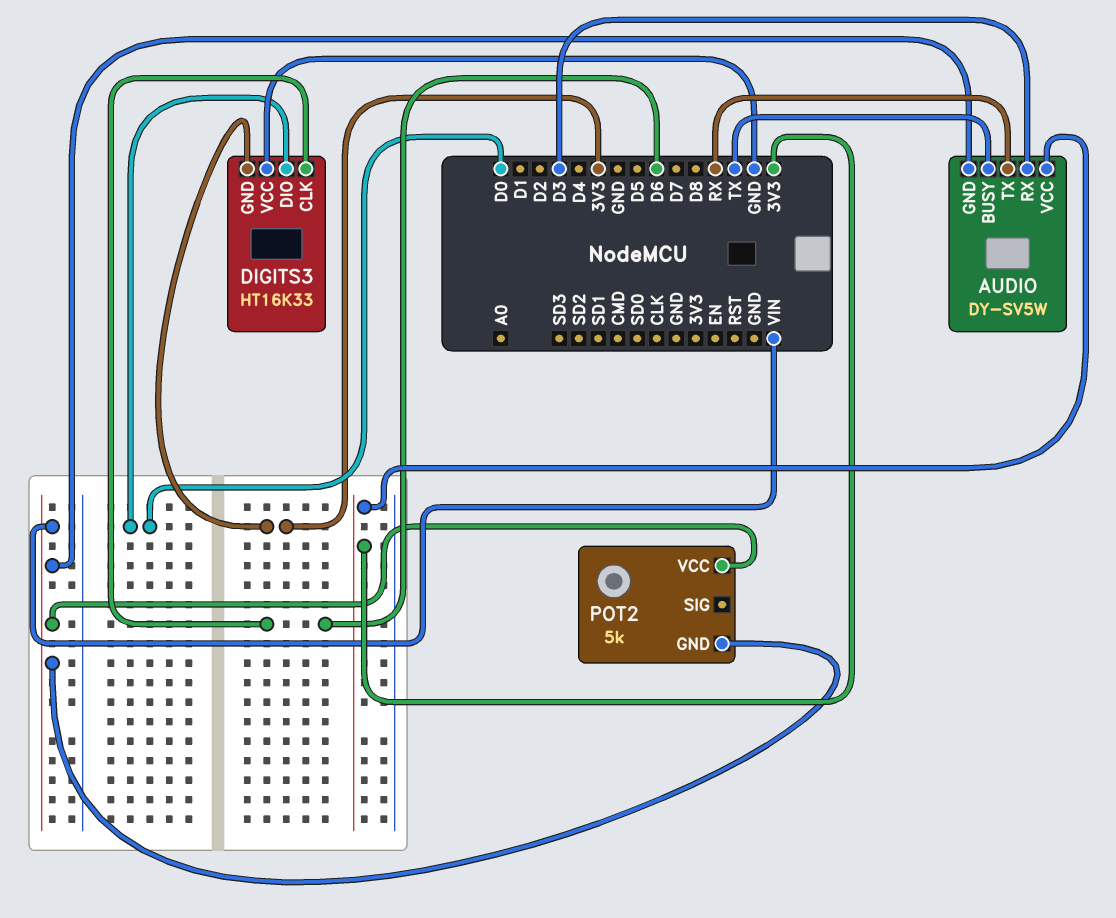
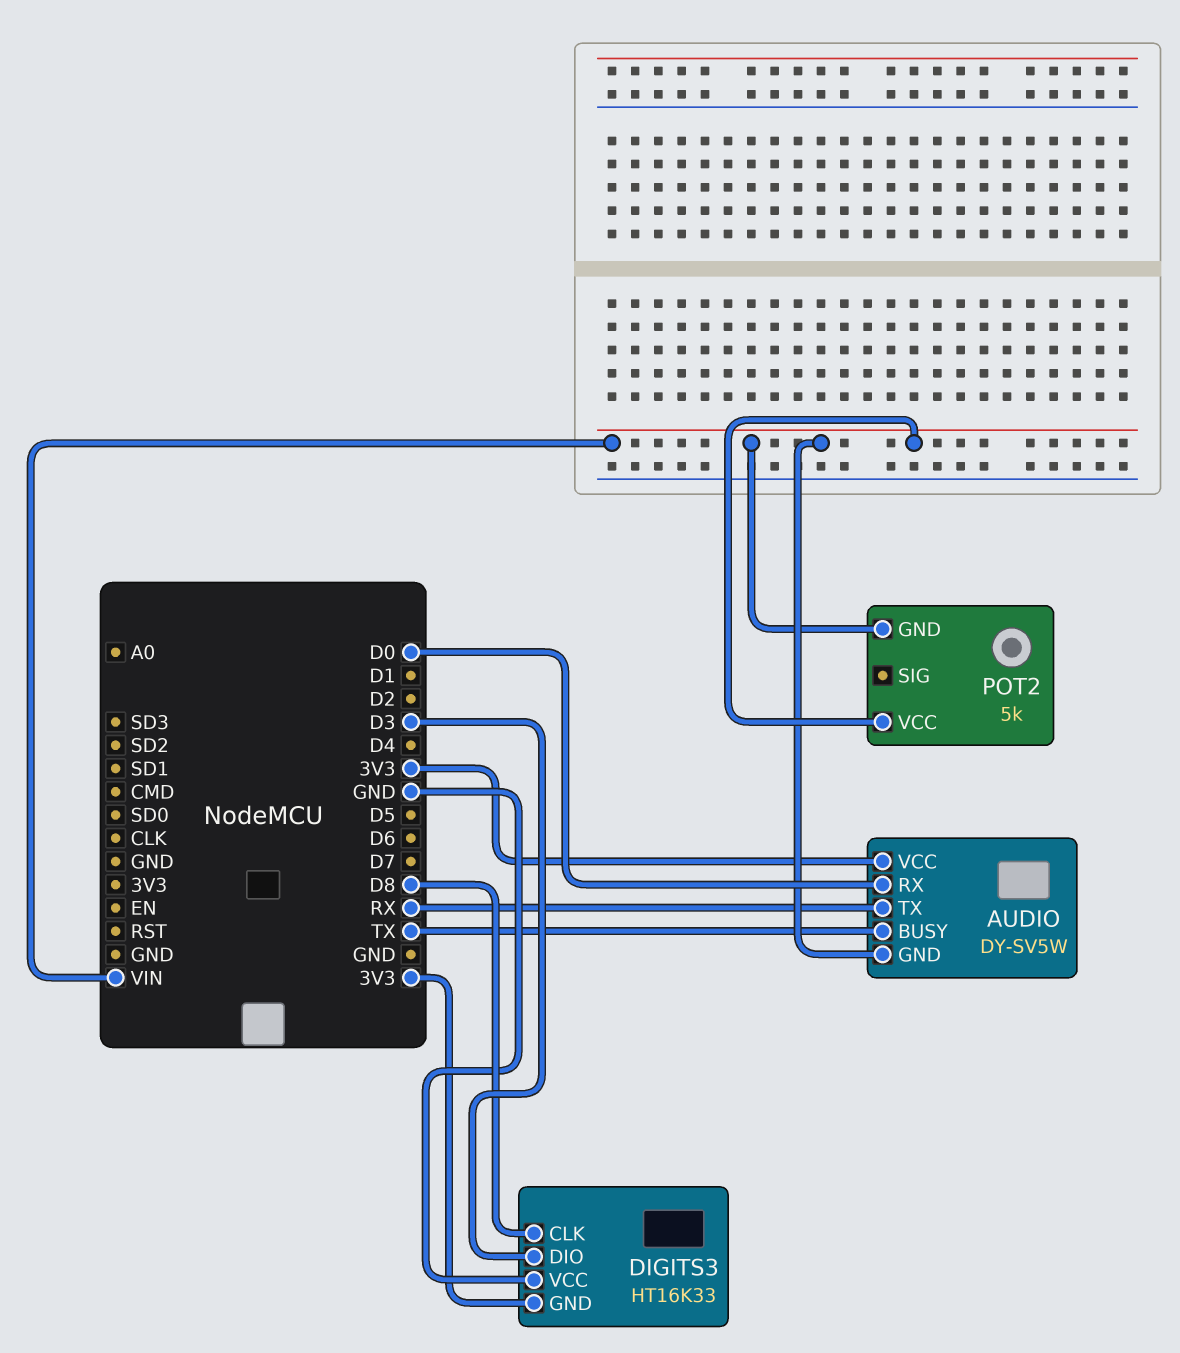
AUDIO pin RX: D3 -> D0
DIGITS3 pin CLK: D6 -> D8
DIGITS3 pin DIO: D0 -> D3

